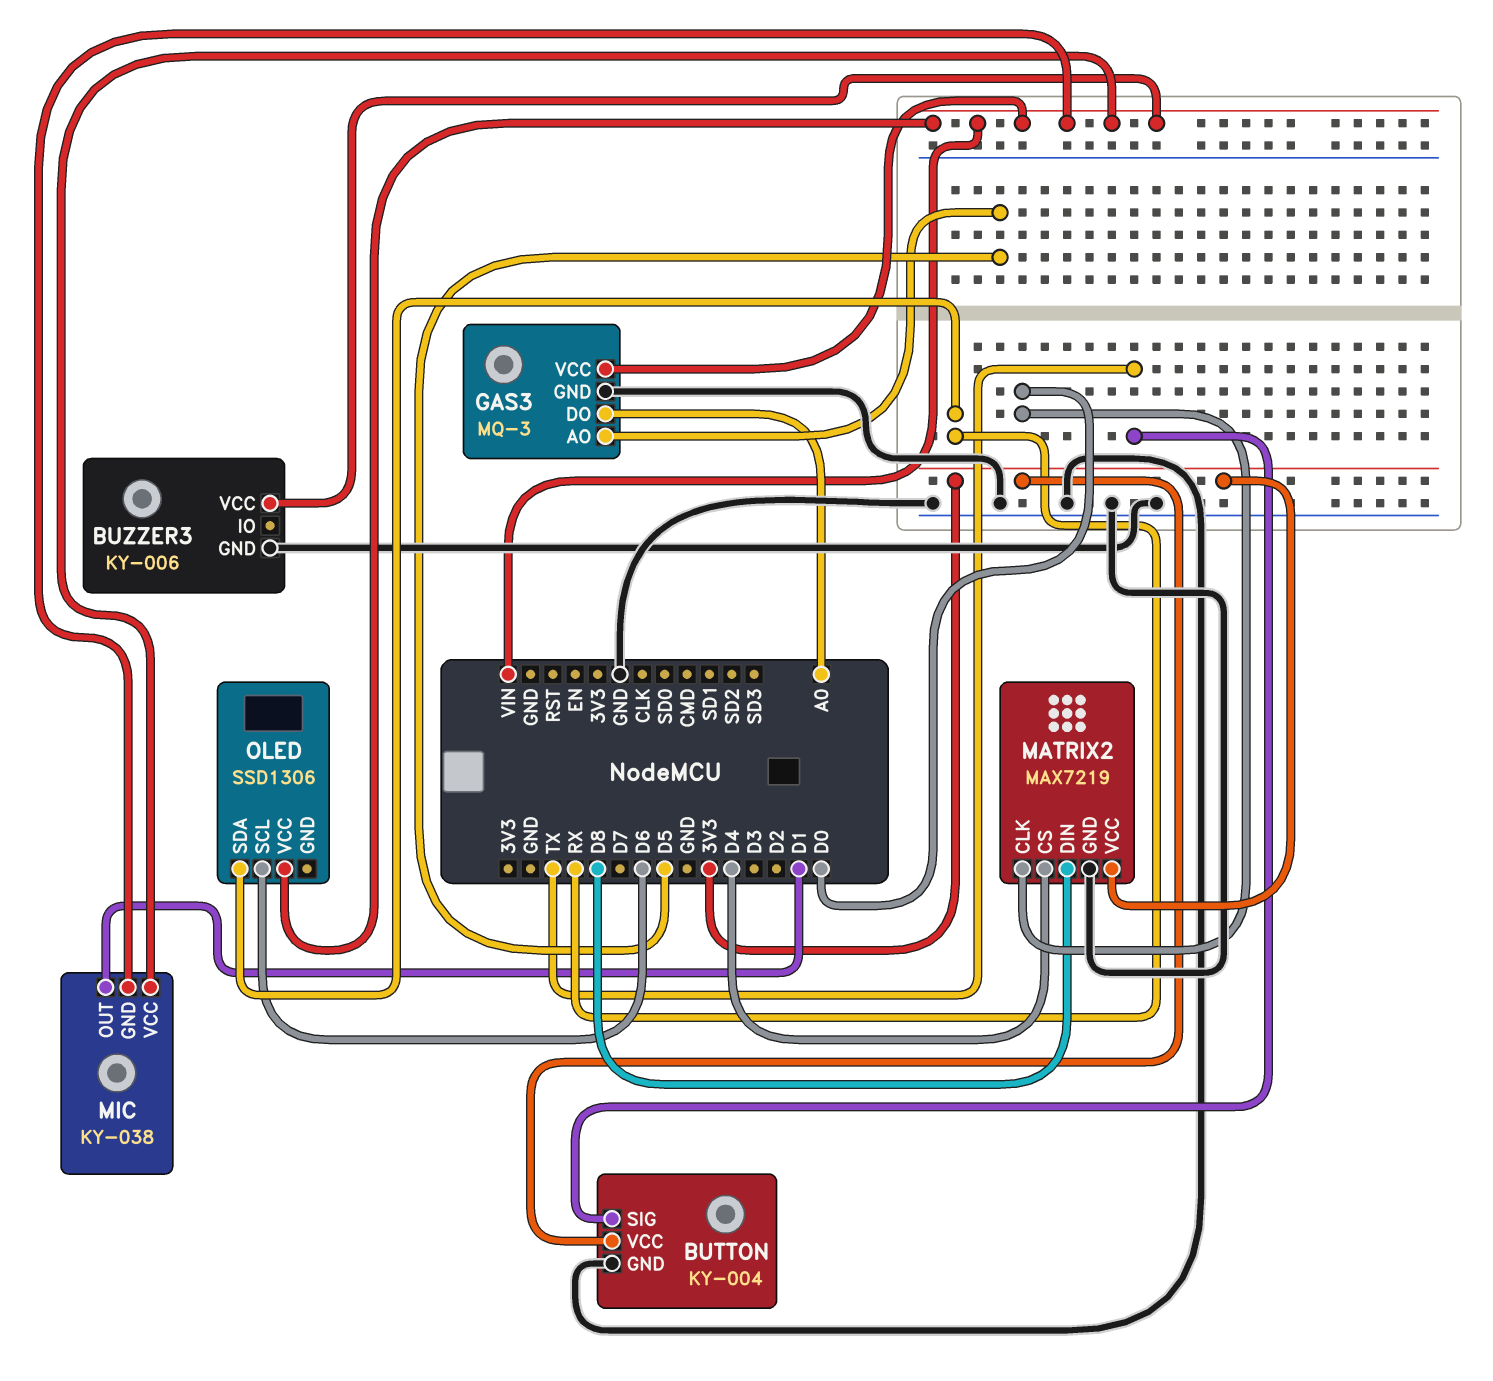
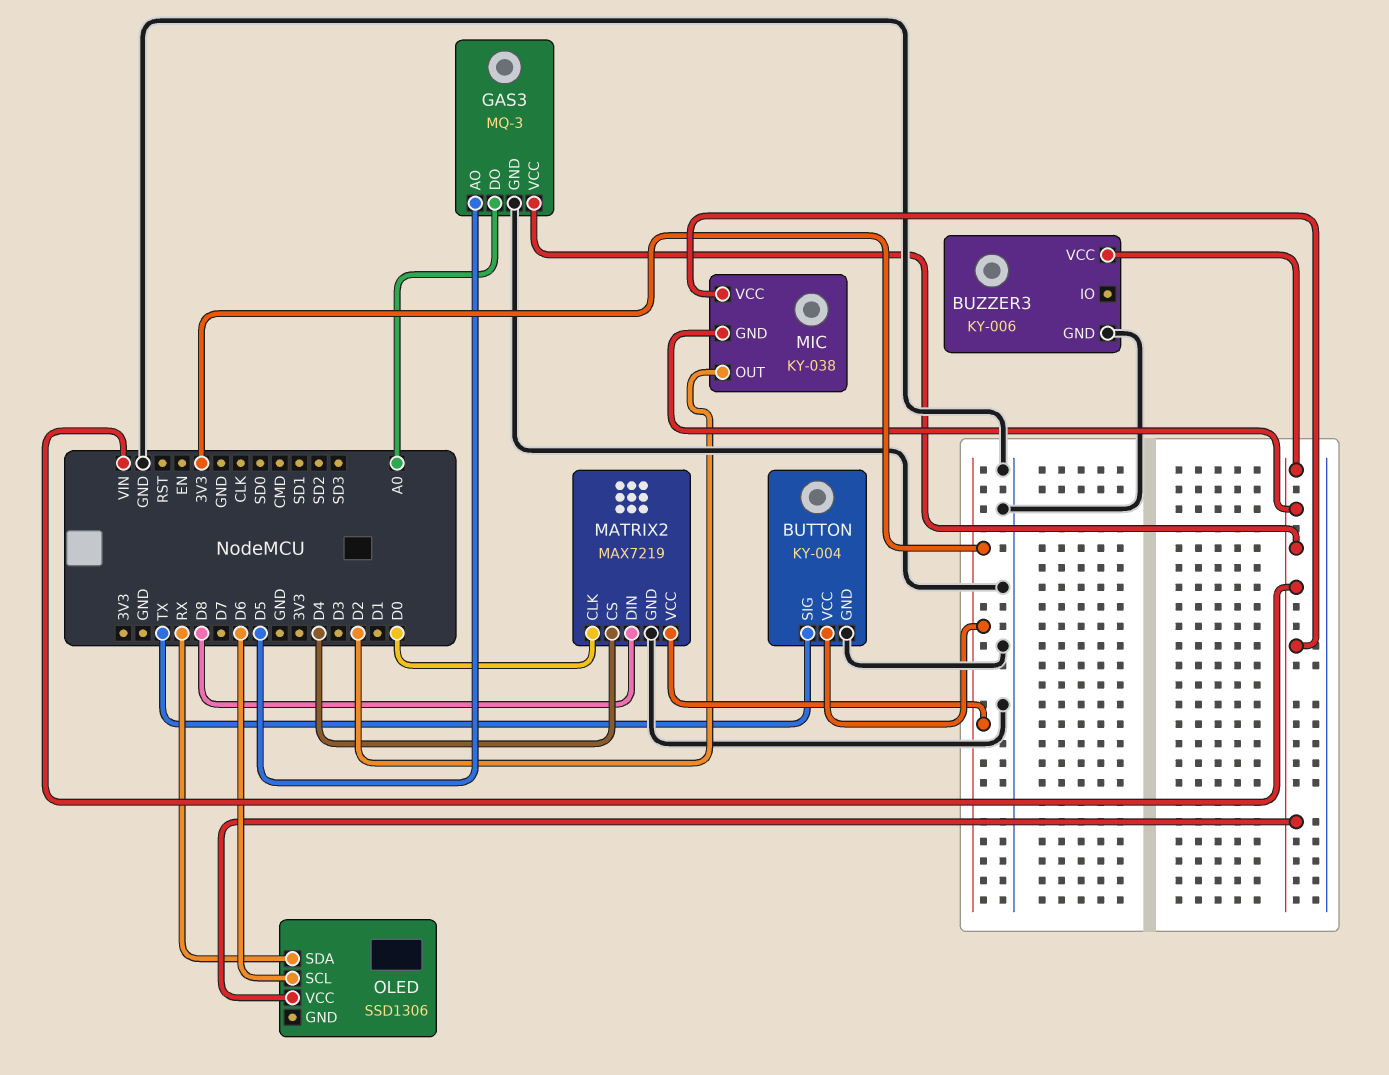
MIC pin OUT: D1 -> D2

